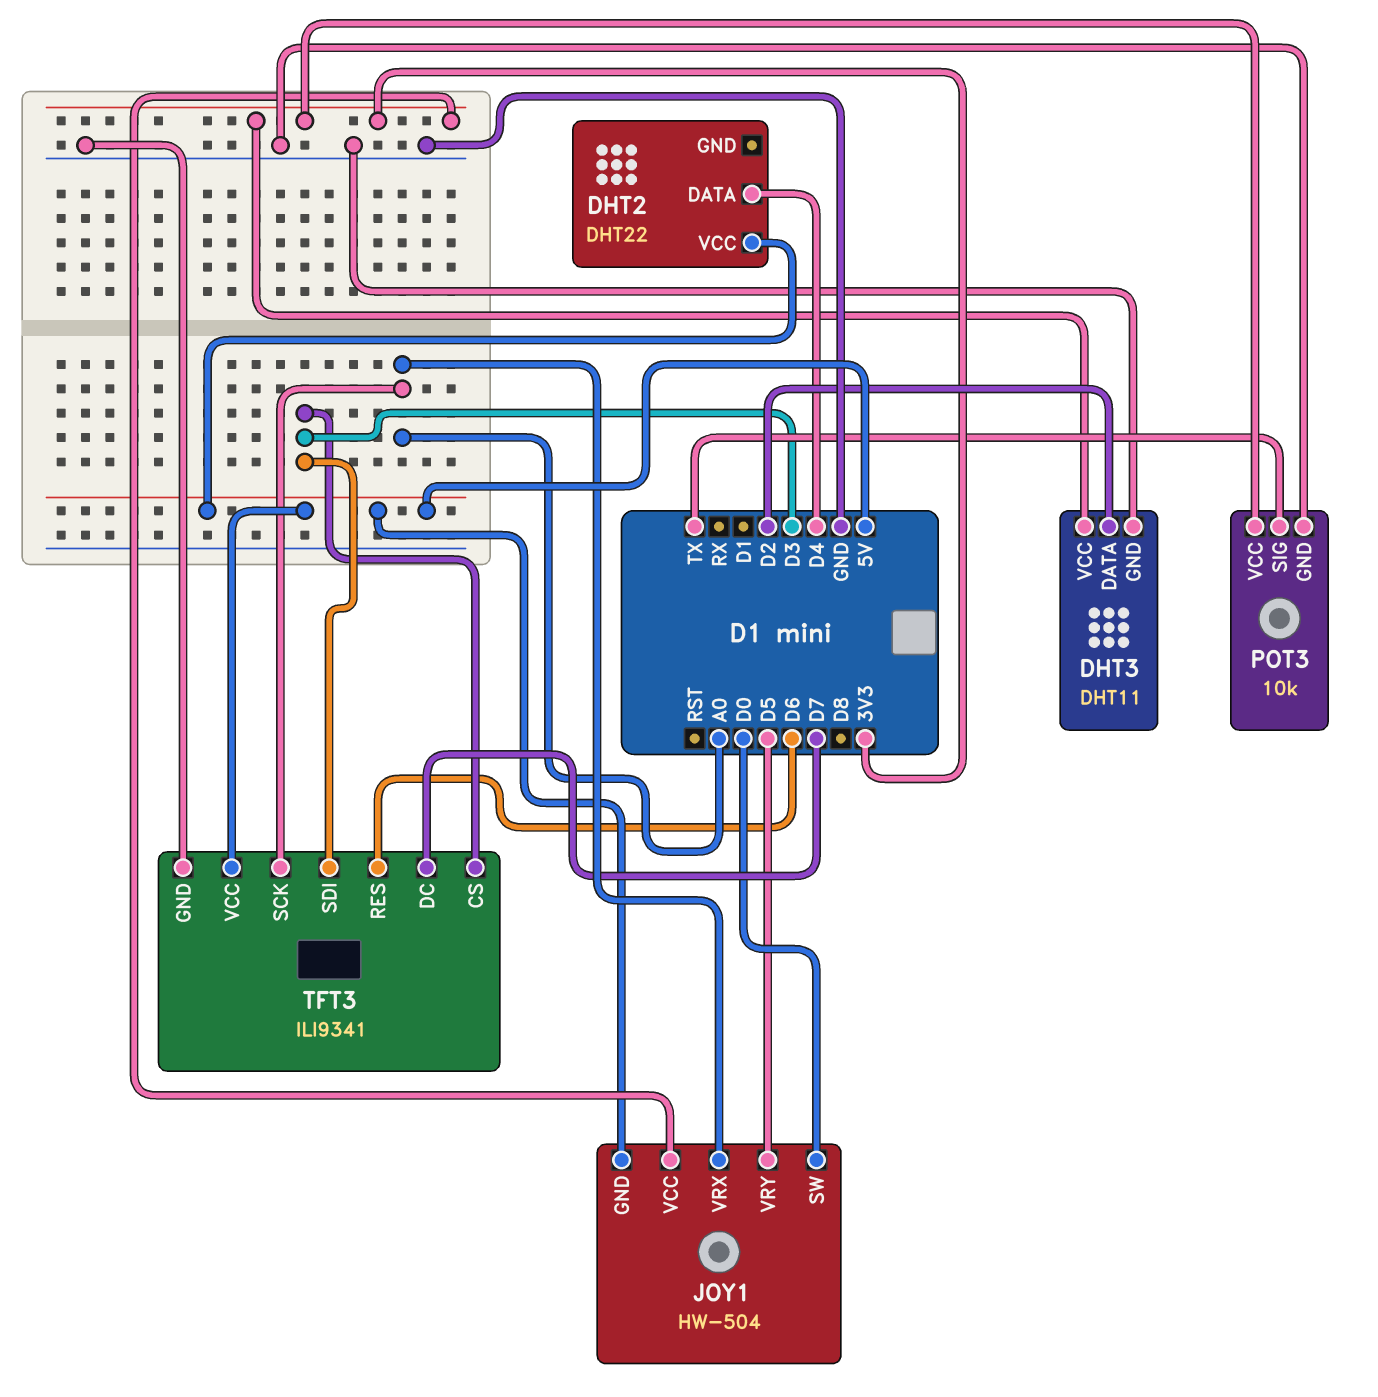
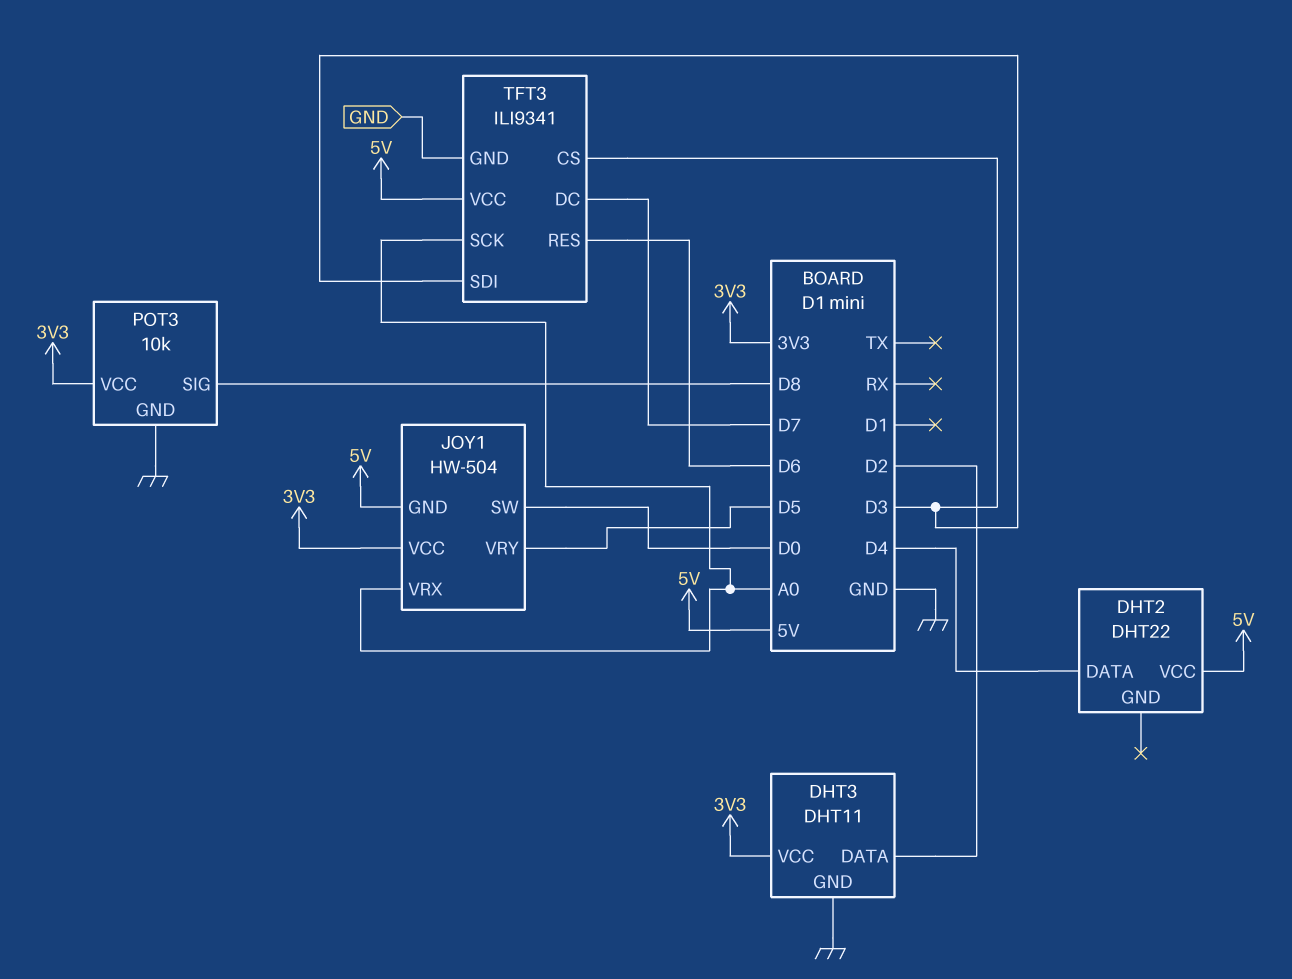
POT3 pin SIG: TX -> D8

